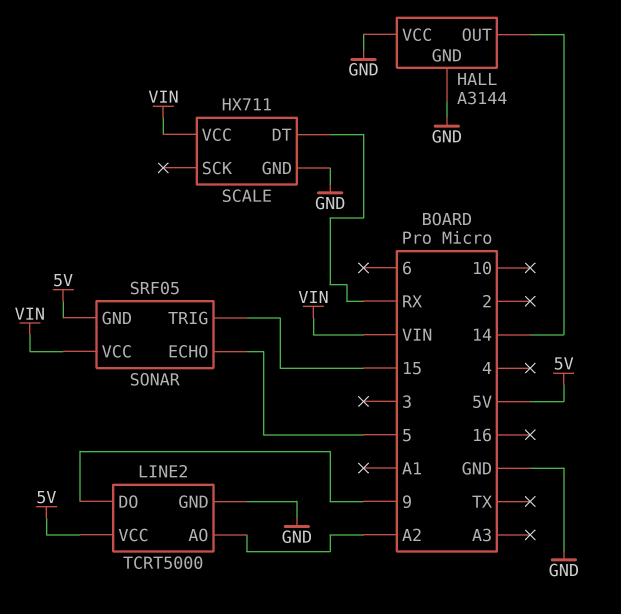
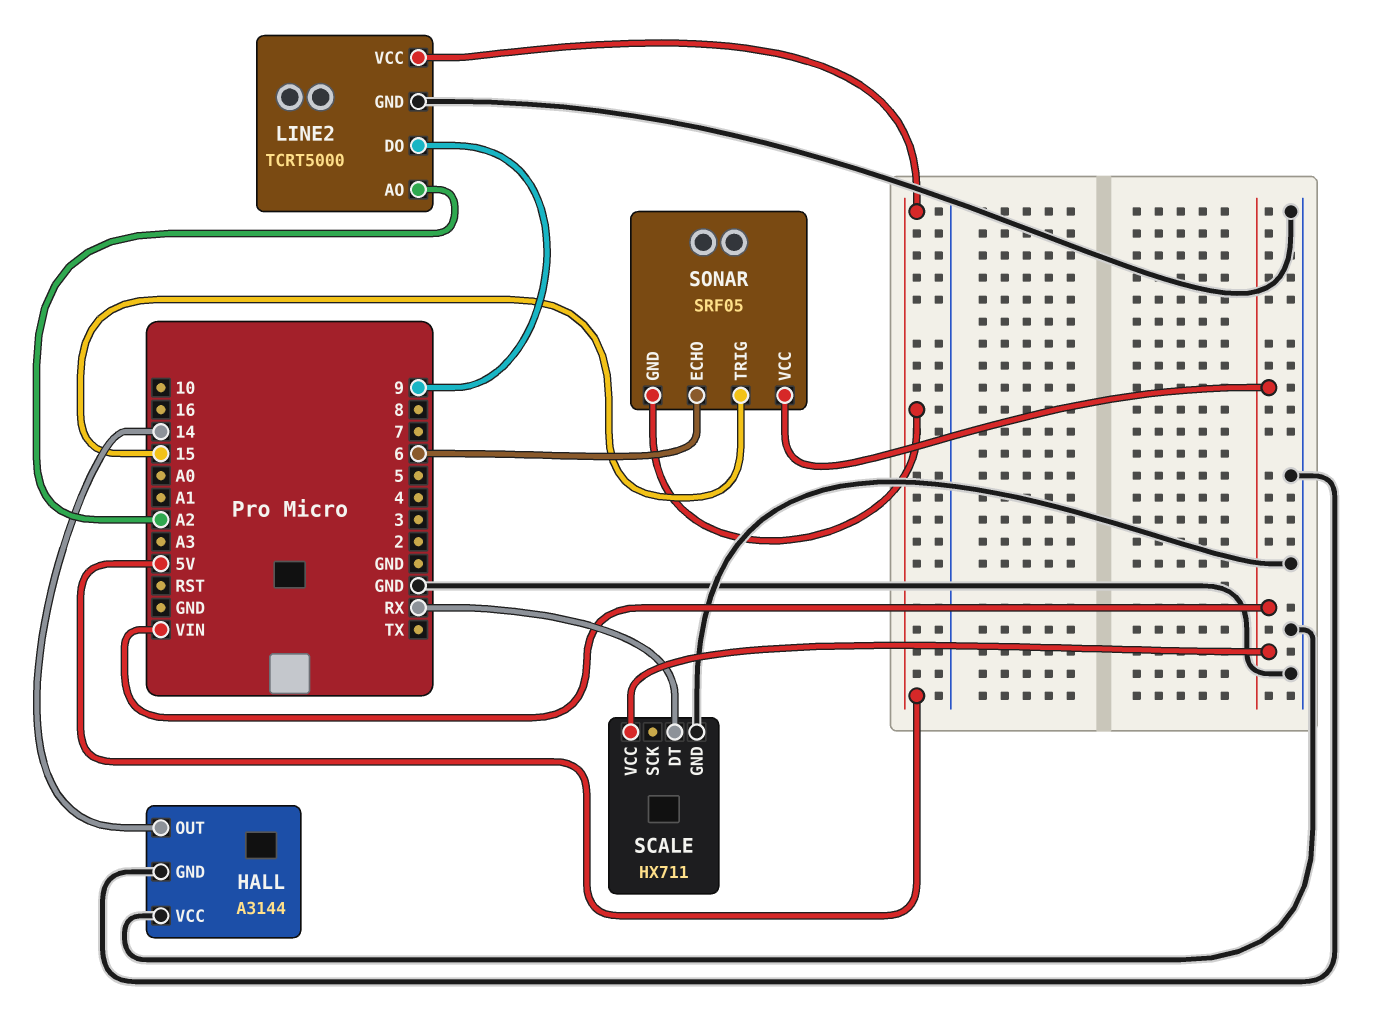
SONAR pin ECHO: 5 -> 6

